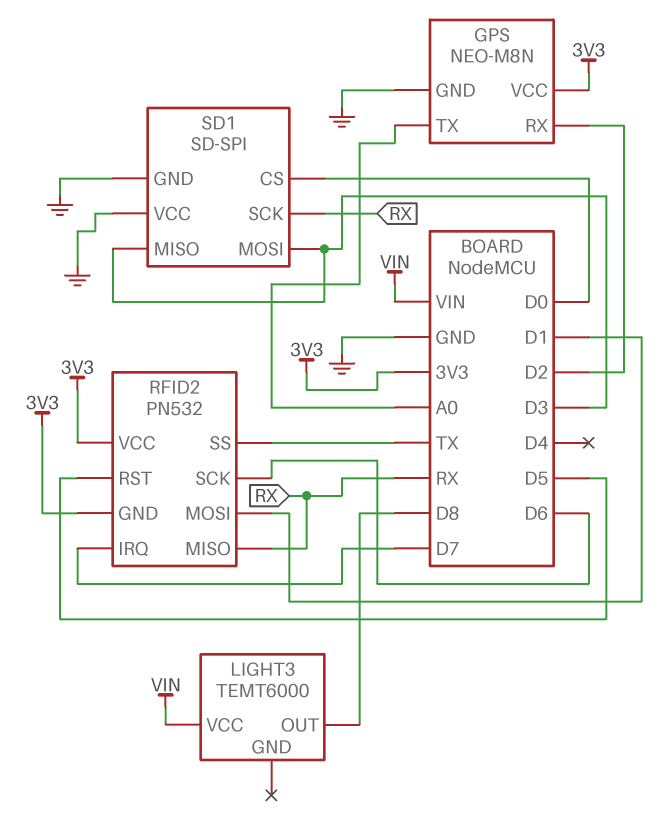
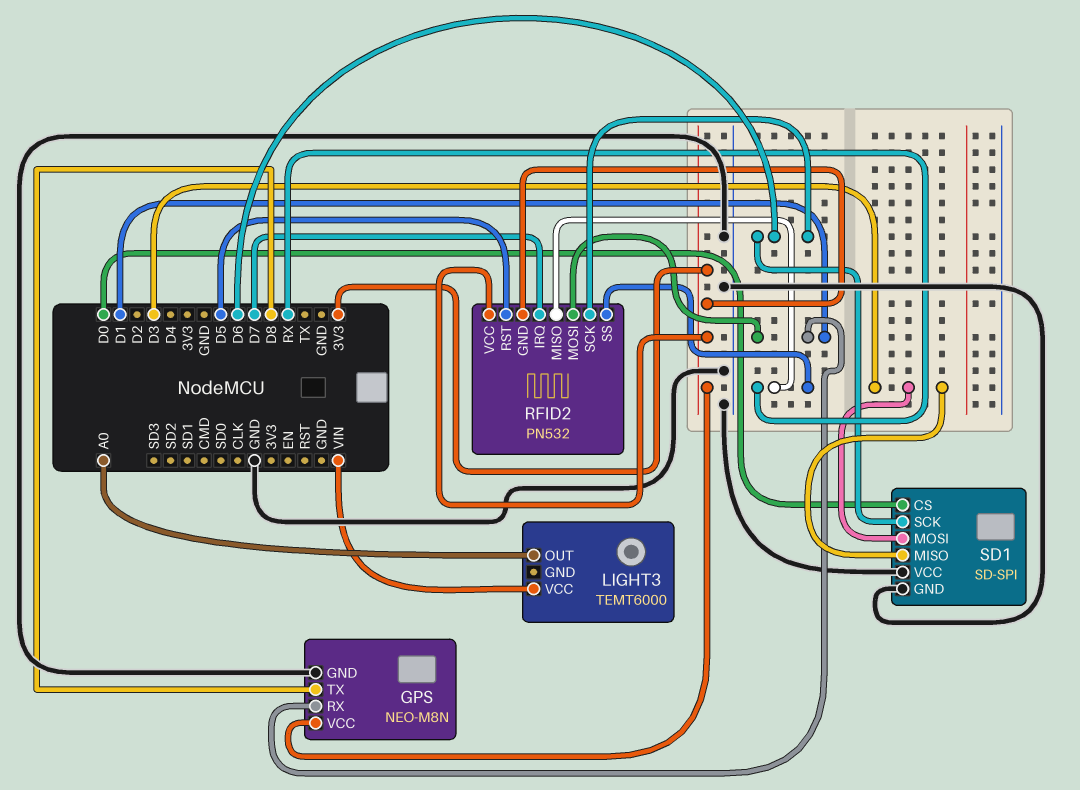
GPS pin RX: D2 -> D1
GPS pin TX: A0 -> D8
LIGHT3 pin OUT: D8 -> A0
RFID2 pin SS: TX -> RX
SD1 pin SCK: RX -> D6

